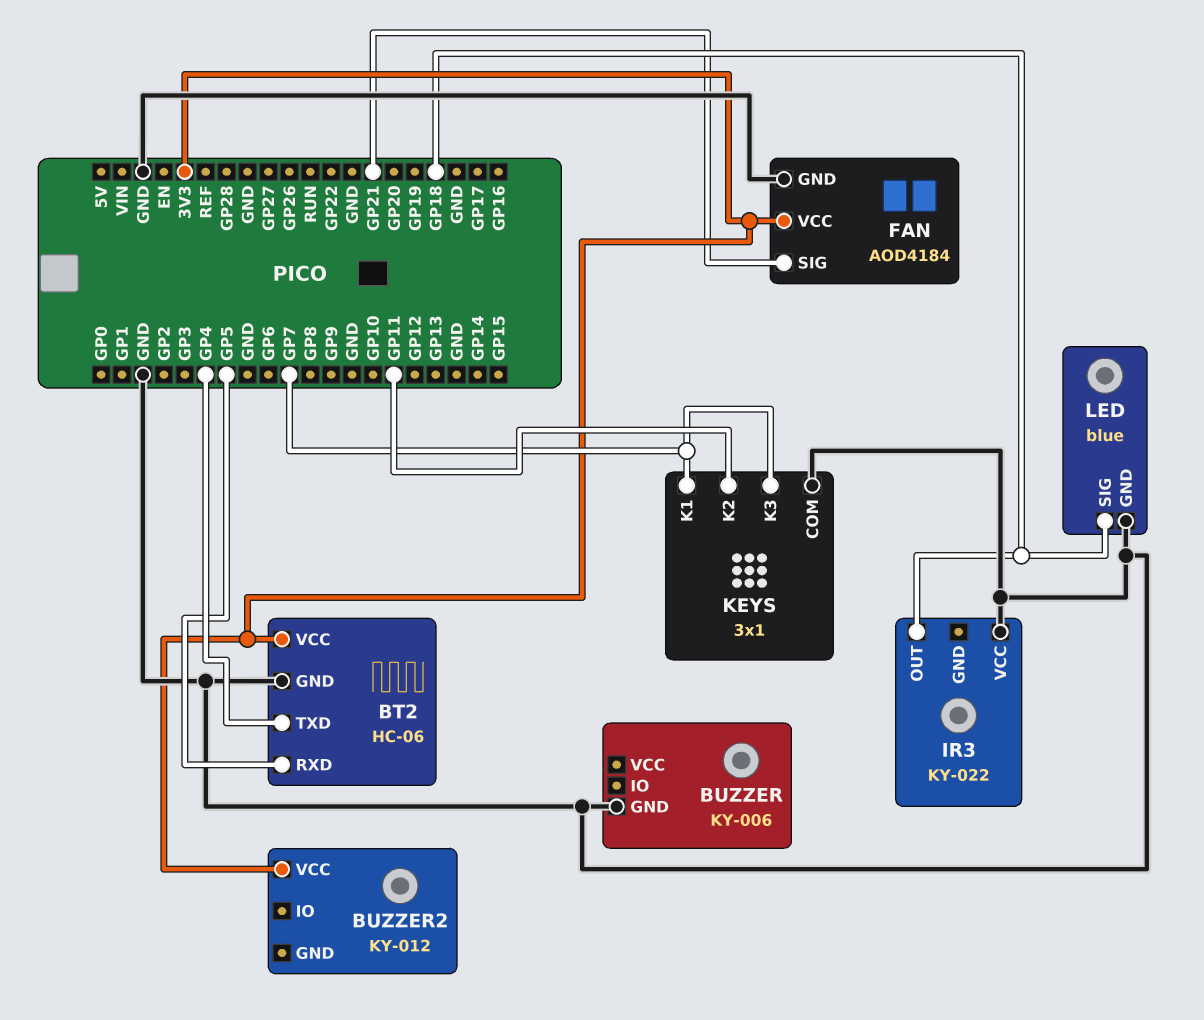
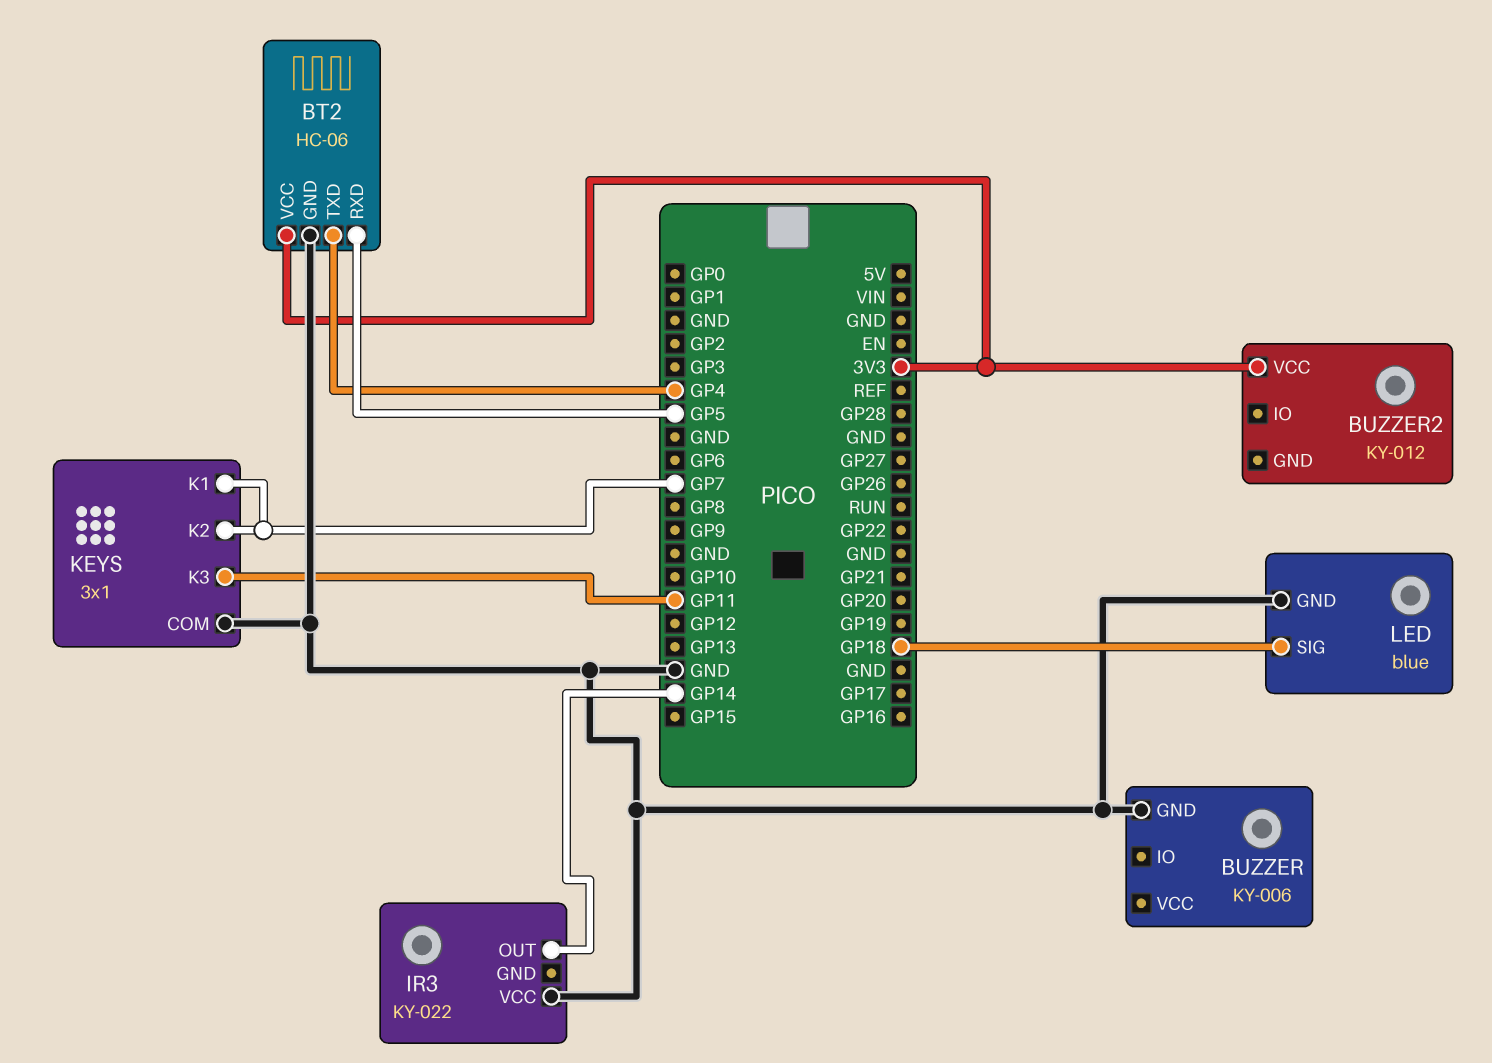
FAN: AOD4184 -> none
FAN pin GND: GND -> none
FAN pin SIG: GP21 -> none
FAN pin VCC: 3V3 -> none
IR3 pin OUT: GP18 -> GP14
KEYS pin K2: GP11 -> GP7
KEYS pin K3: GP7 -> GP11

